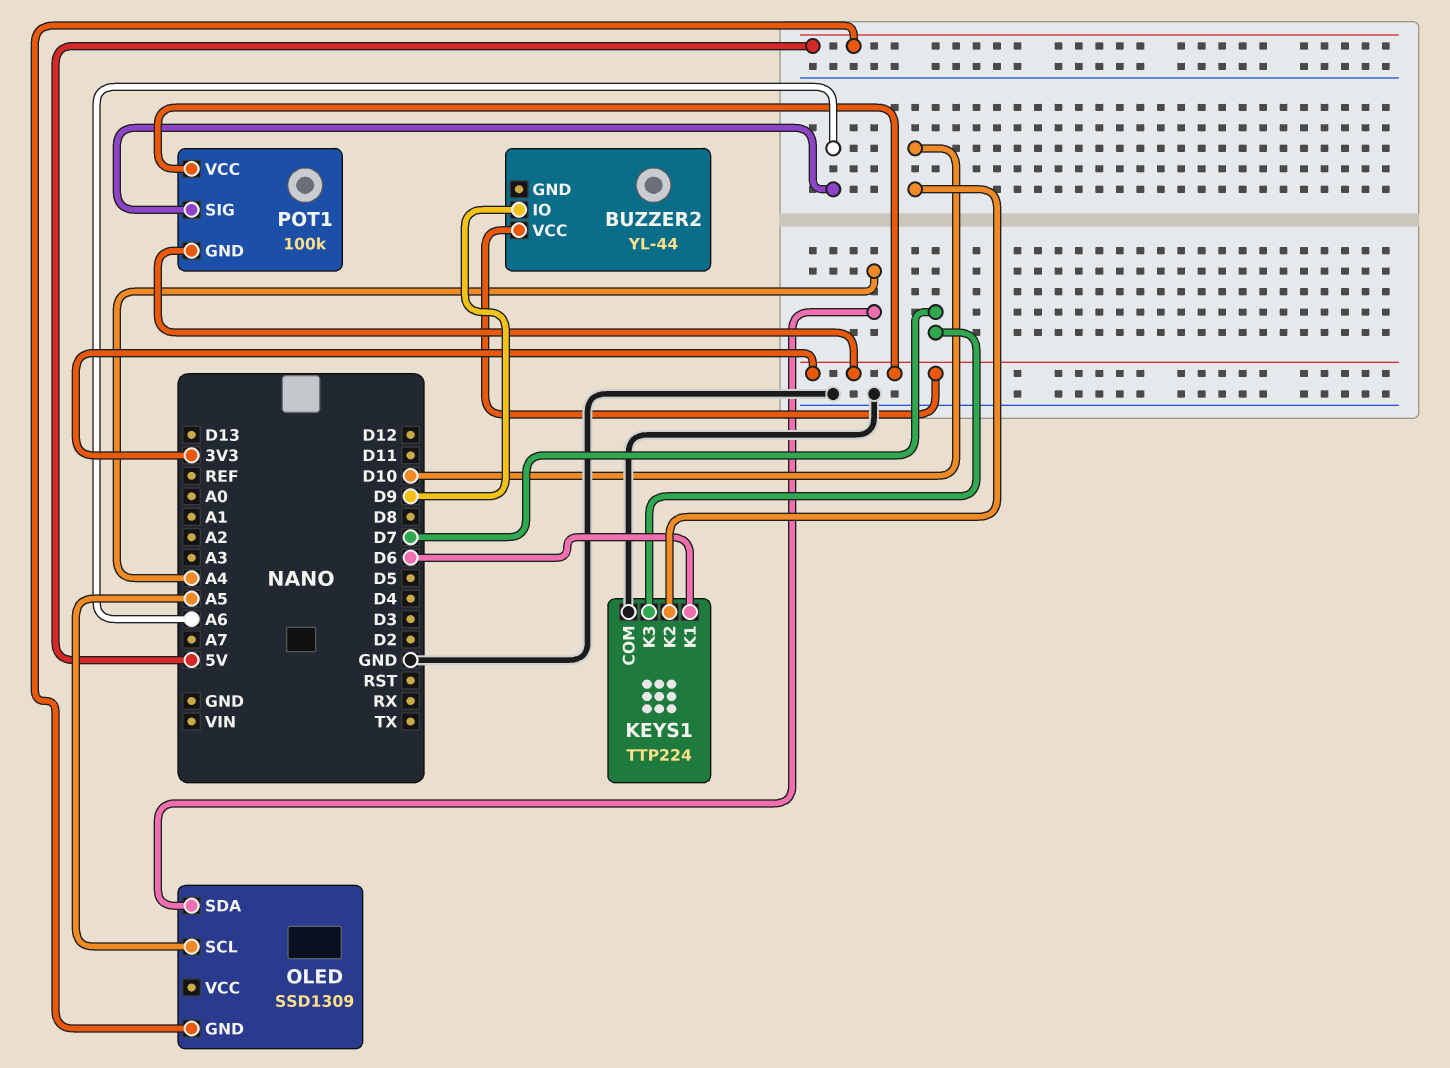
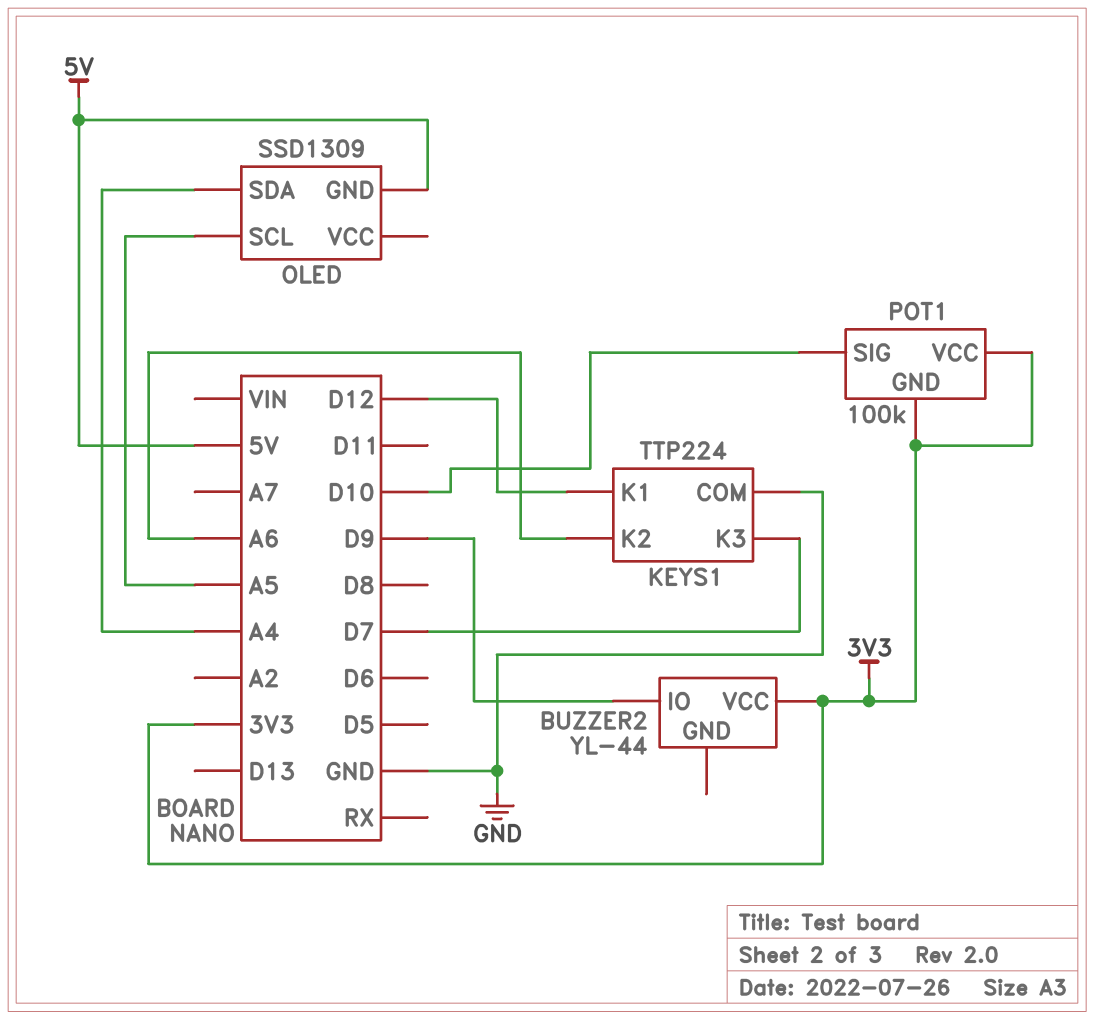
KEYS1 pin K1: D6 -> D12
KEYS1 pin K2: D10 -> A6
POT1 pin SIG: A6 -> D10

